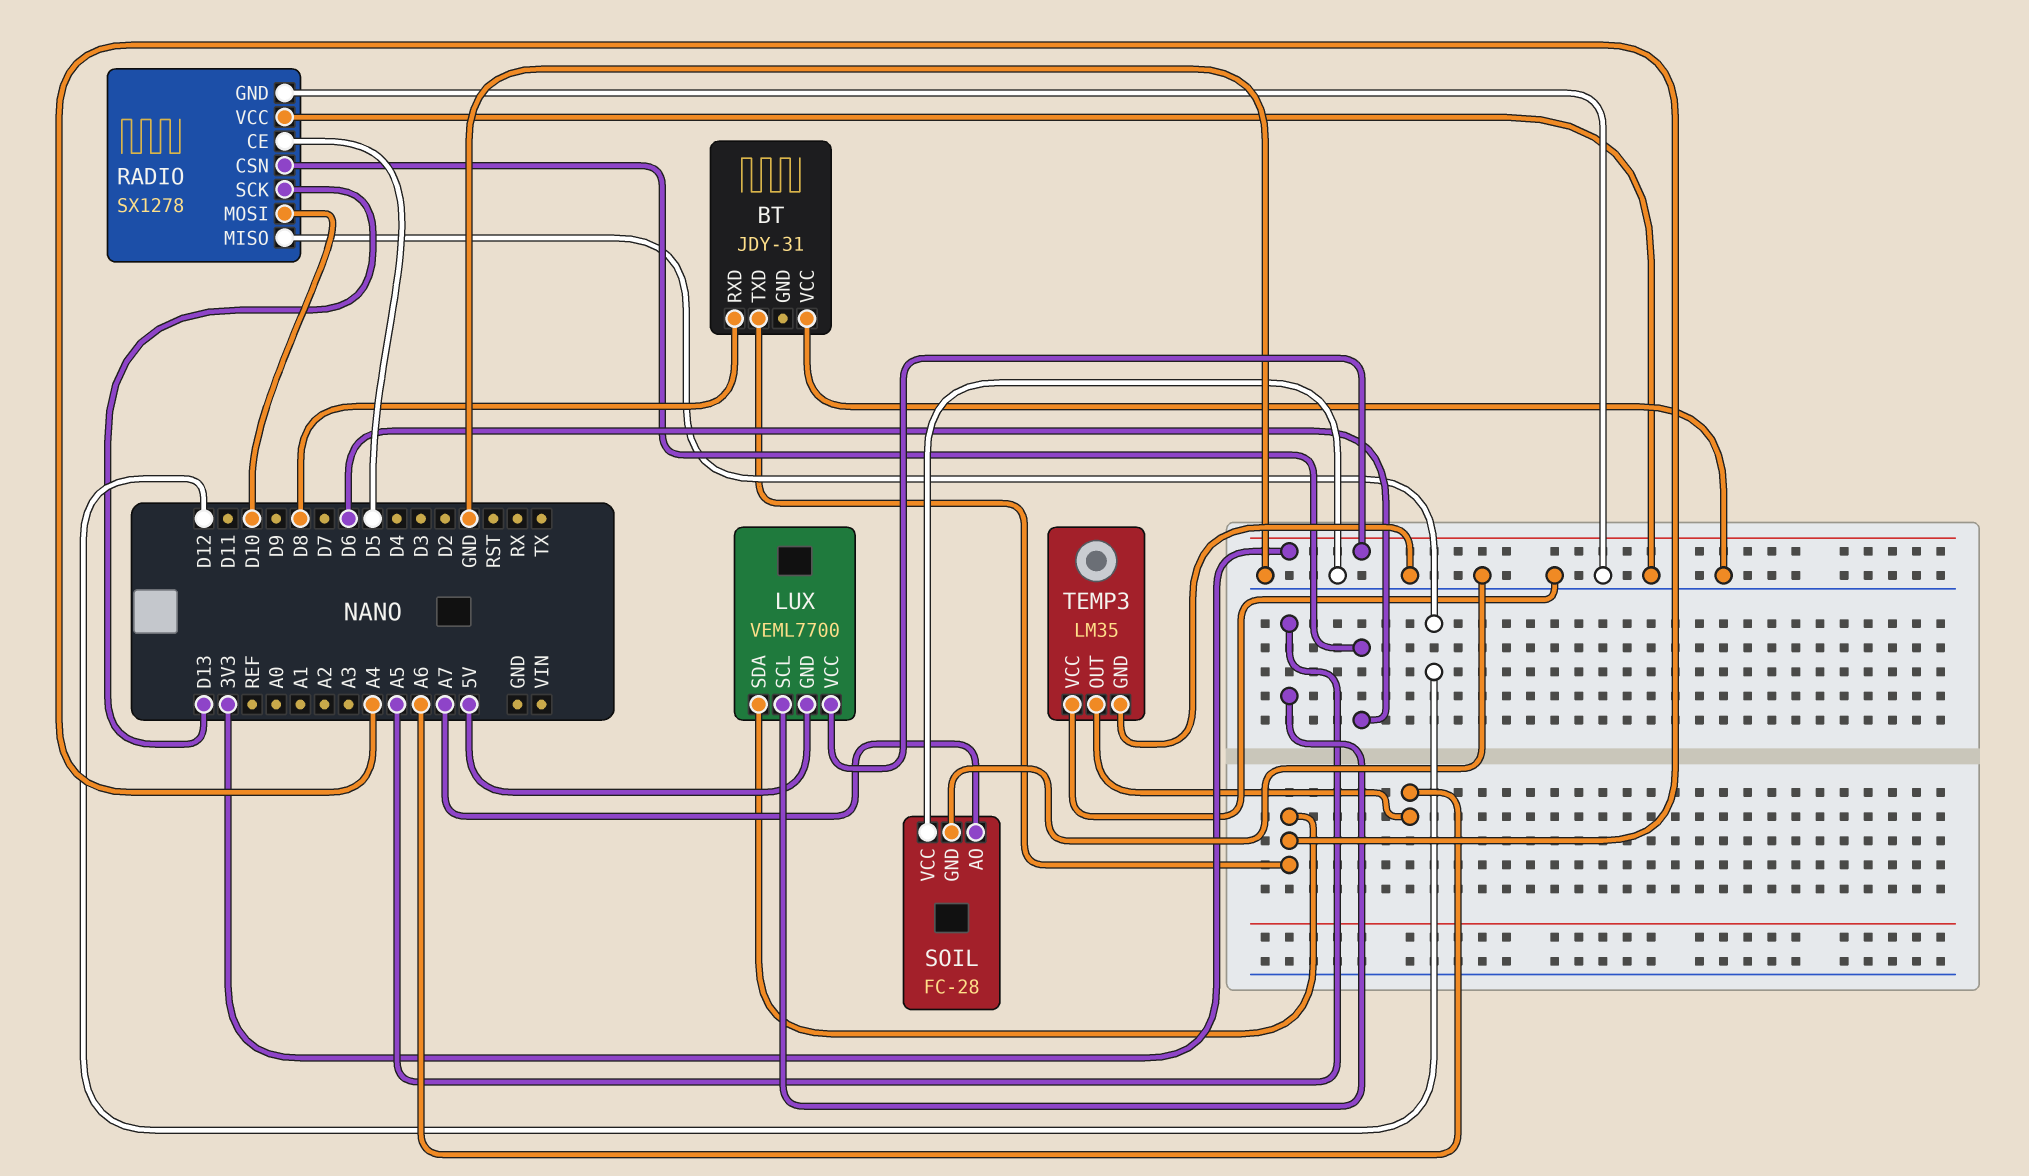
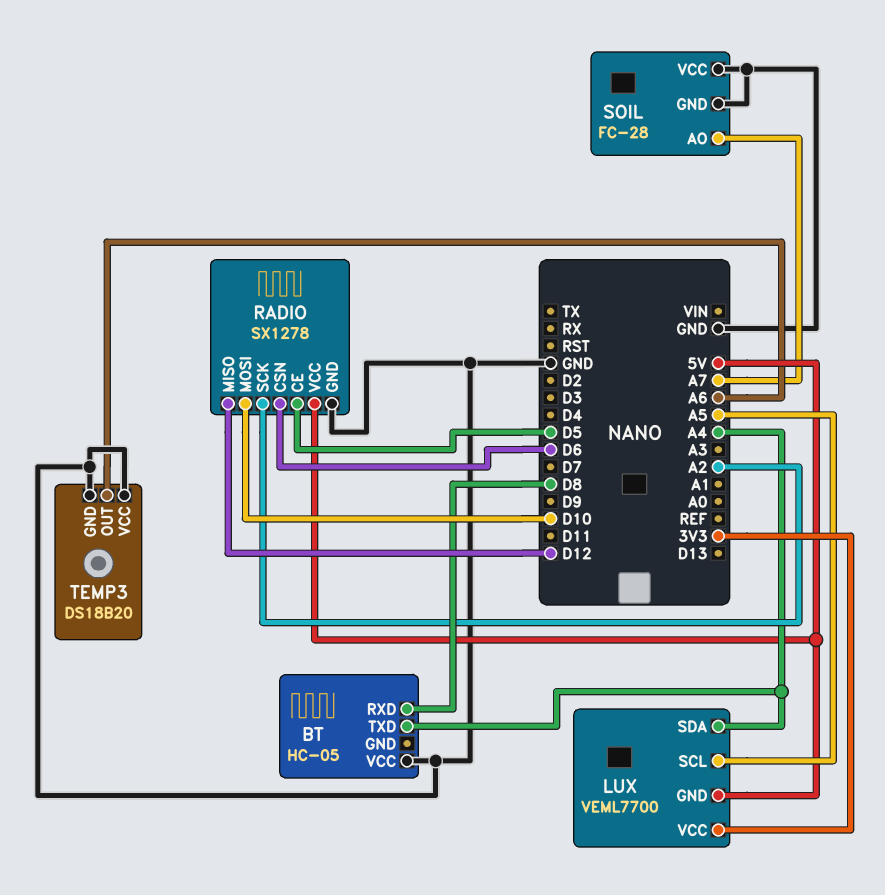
BT: JDY-31 -> HC-05
RADIO pin SCK: D13 -> A2
RADIO pin VCC: GND -> 5V
TEMP3: LM35 -> DS18B20

